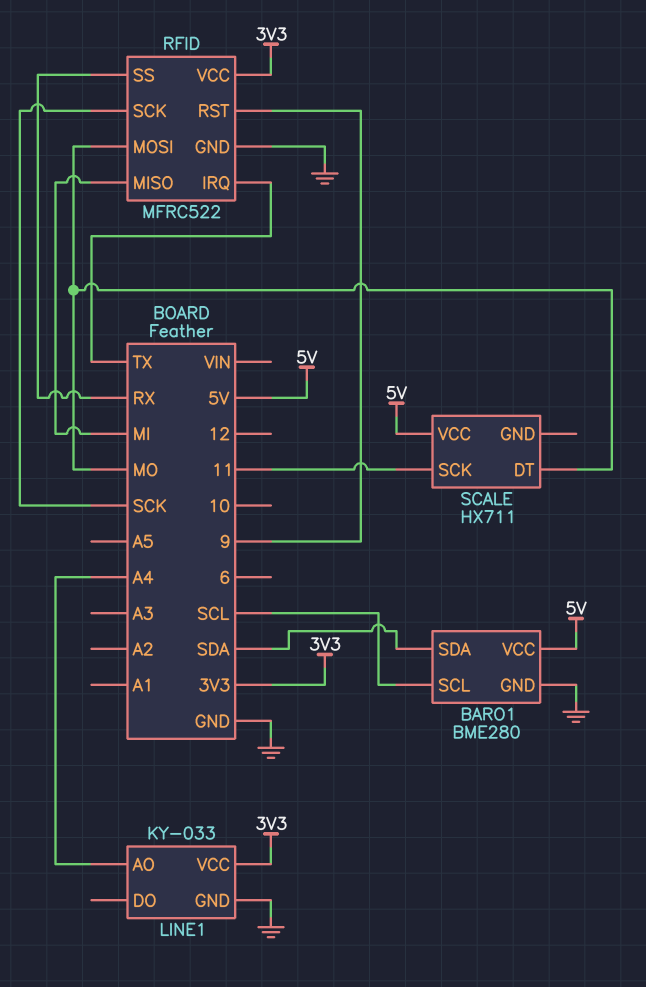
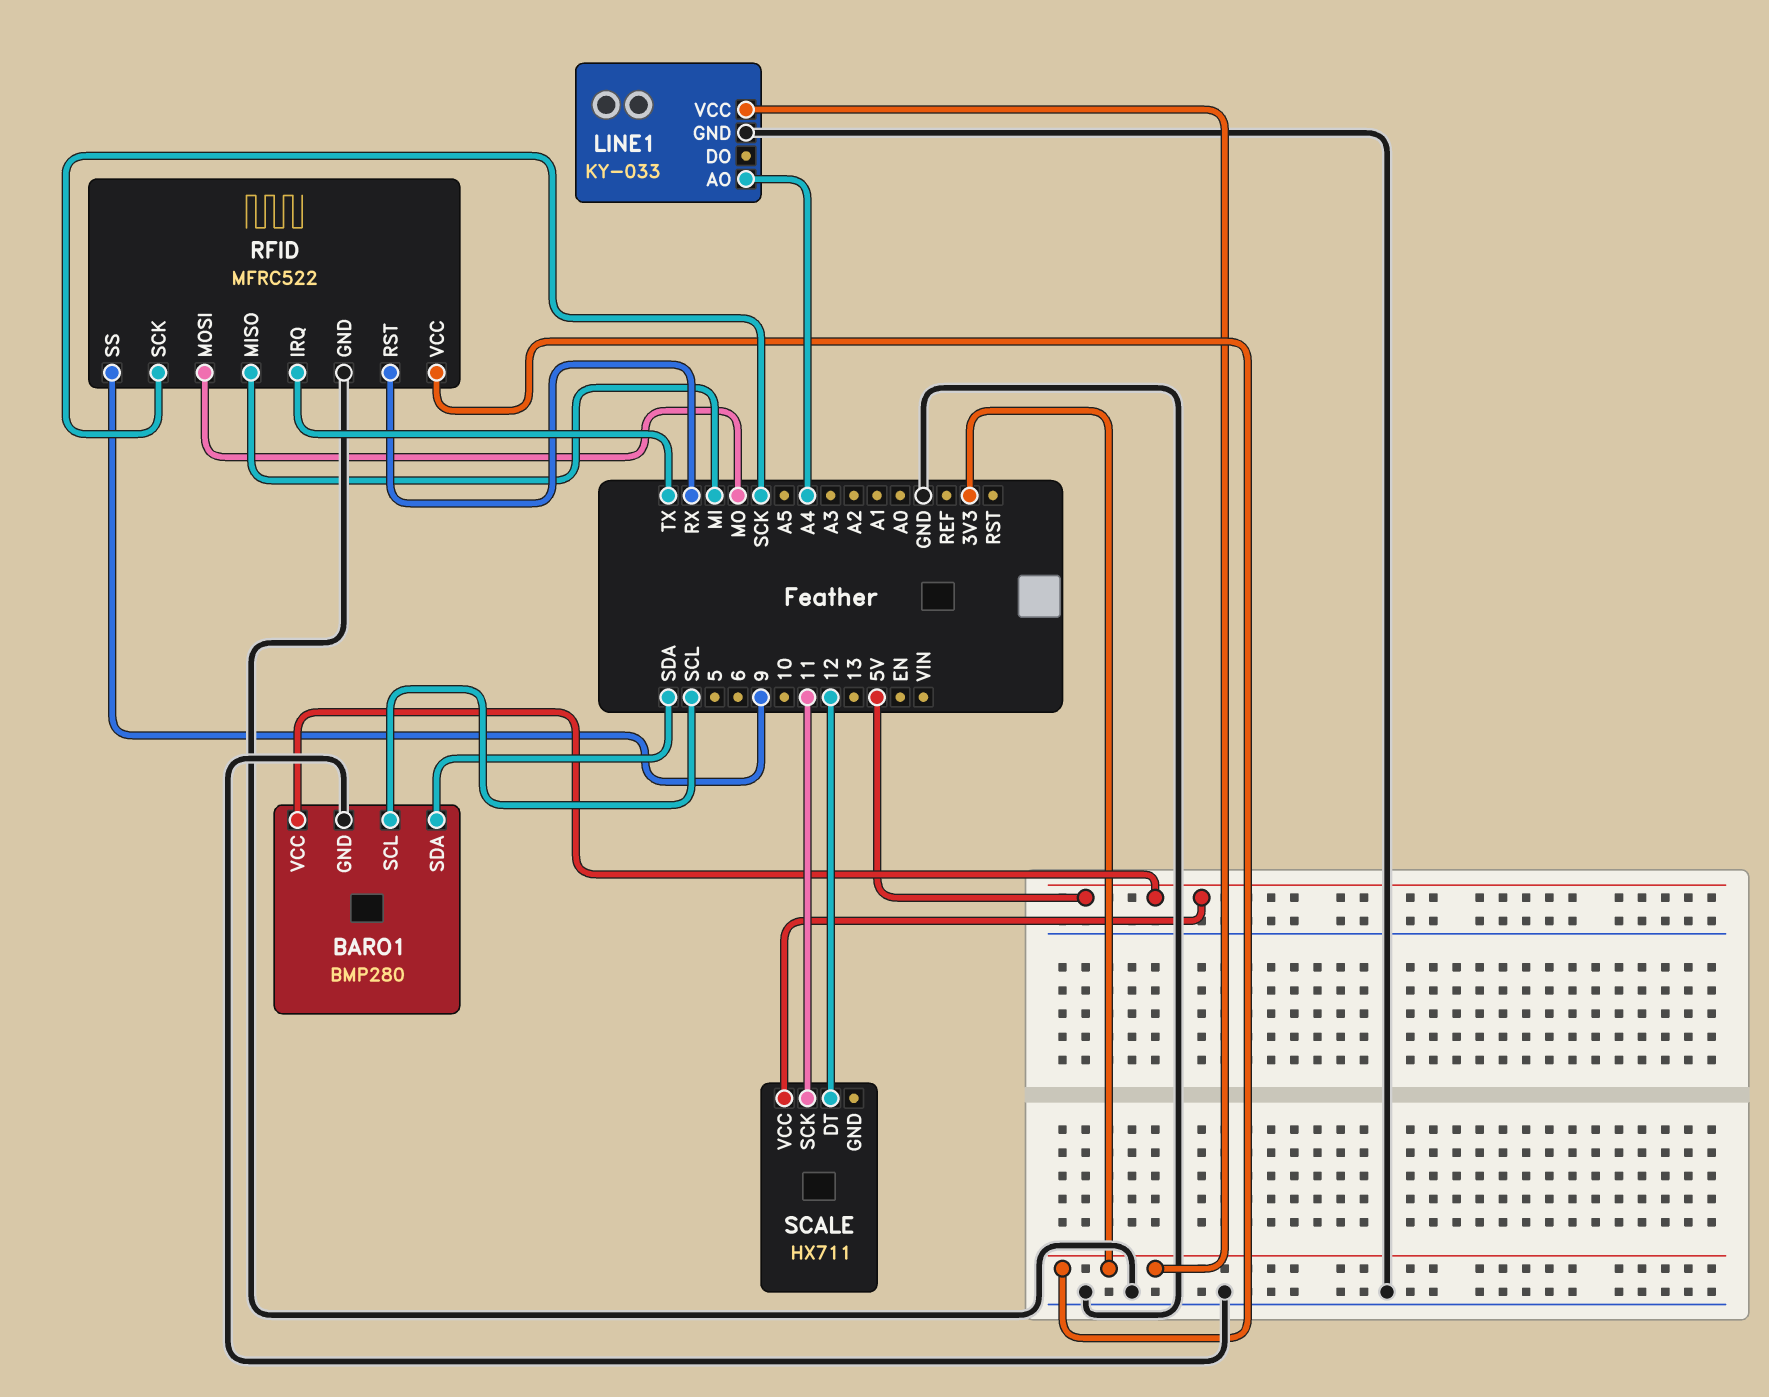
BARO1: BME280 -> BMP280
RFID pin RST: 9 -> RX
RFID pin SS: RX -> 9
SCALE pin DT: MO -> 12

